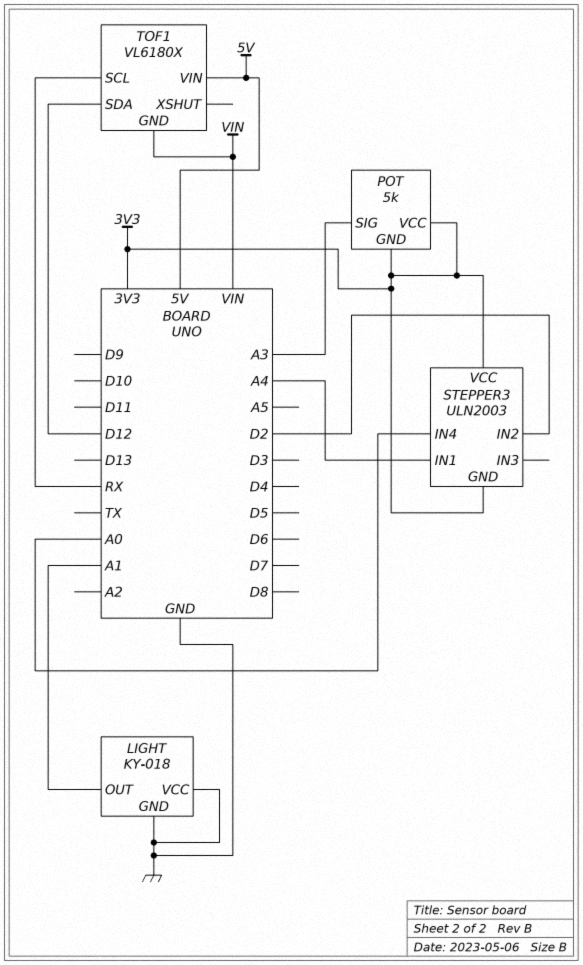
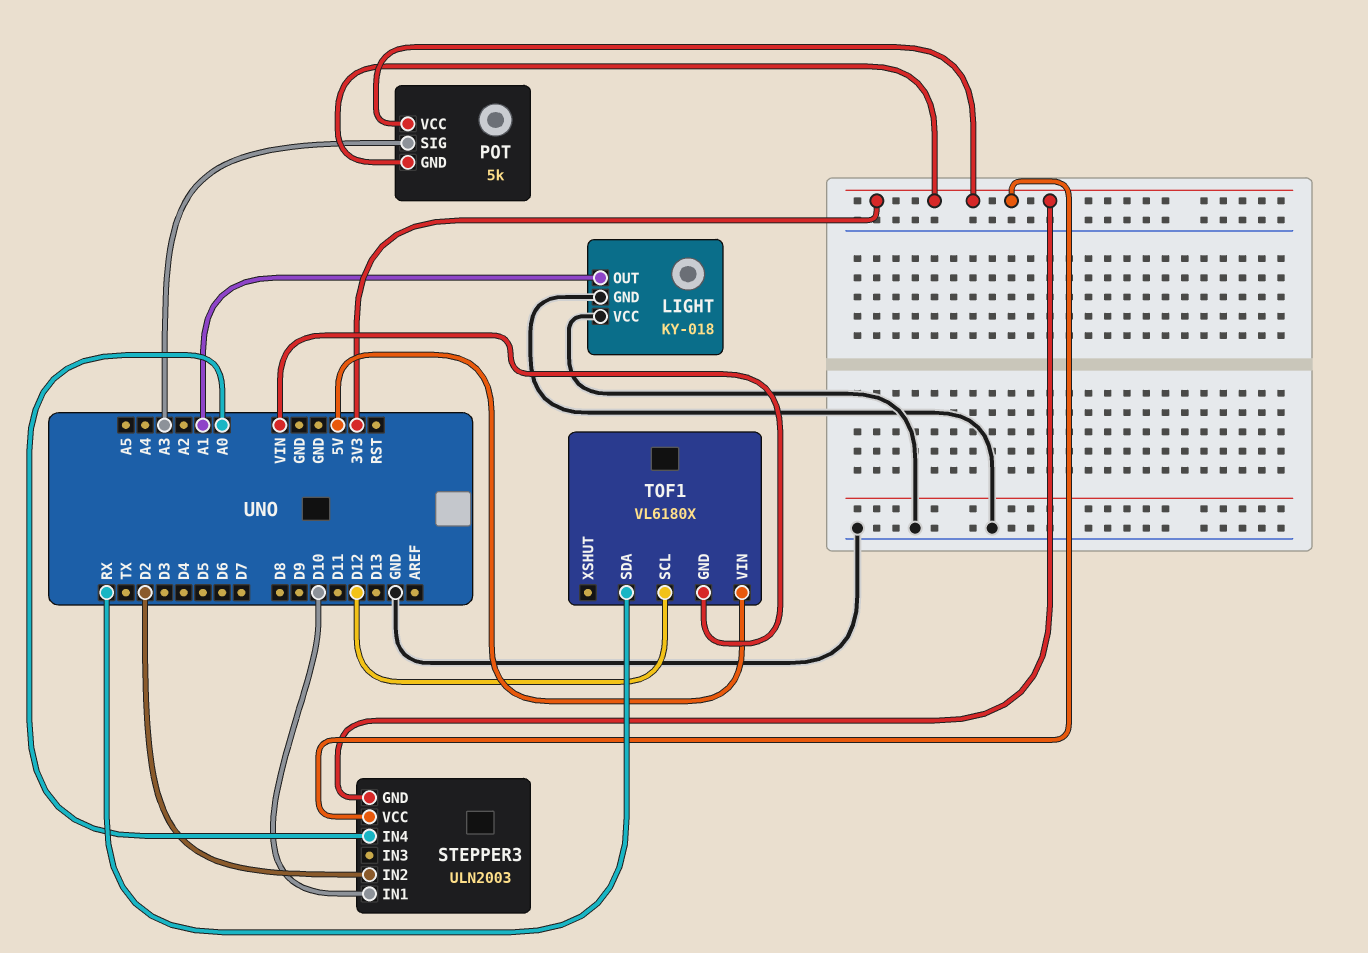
STEPPER3 pin IN1: A4 -> D10
TOF1 pin SCL: RX -> D12
TOF1 pin SDA: D12 -> RX

